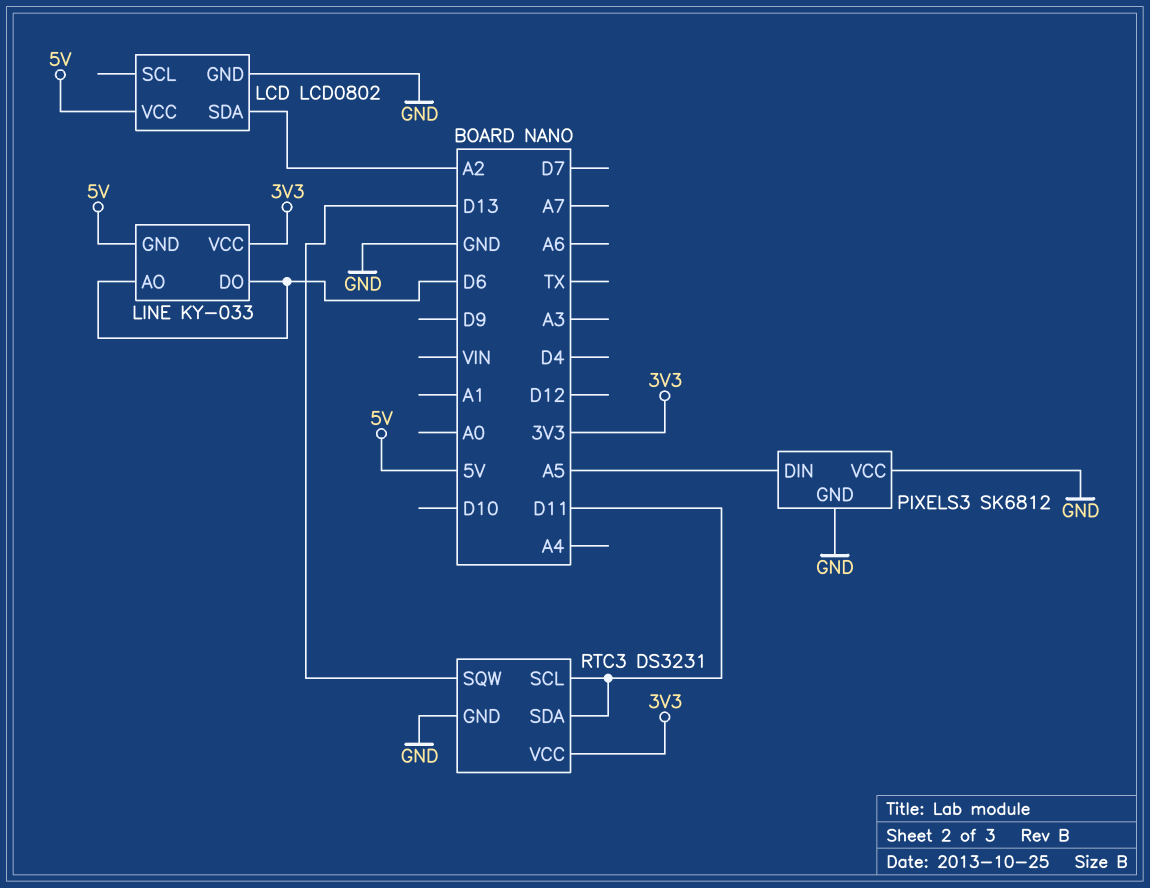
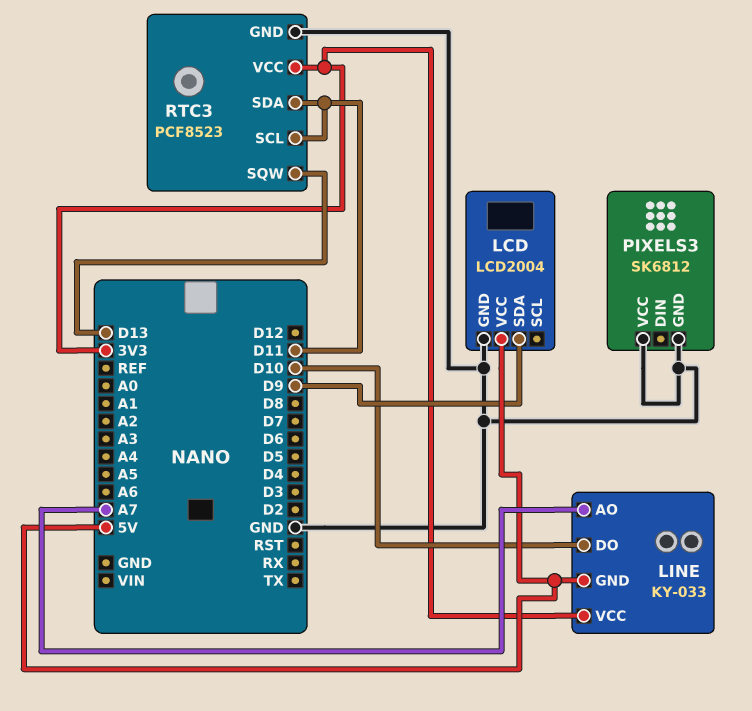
LCD: LCD0802 -> LCD2004
LCD pin SDA: A2 -> D9
LINE pin AO: D6 -> A7
LINE pin DO: D6 -> D10
PIXELS3 pin DIN: A5 -> none
RTC3: DS3231 -> PCF8523

